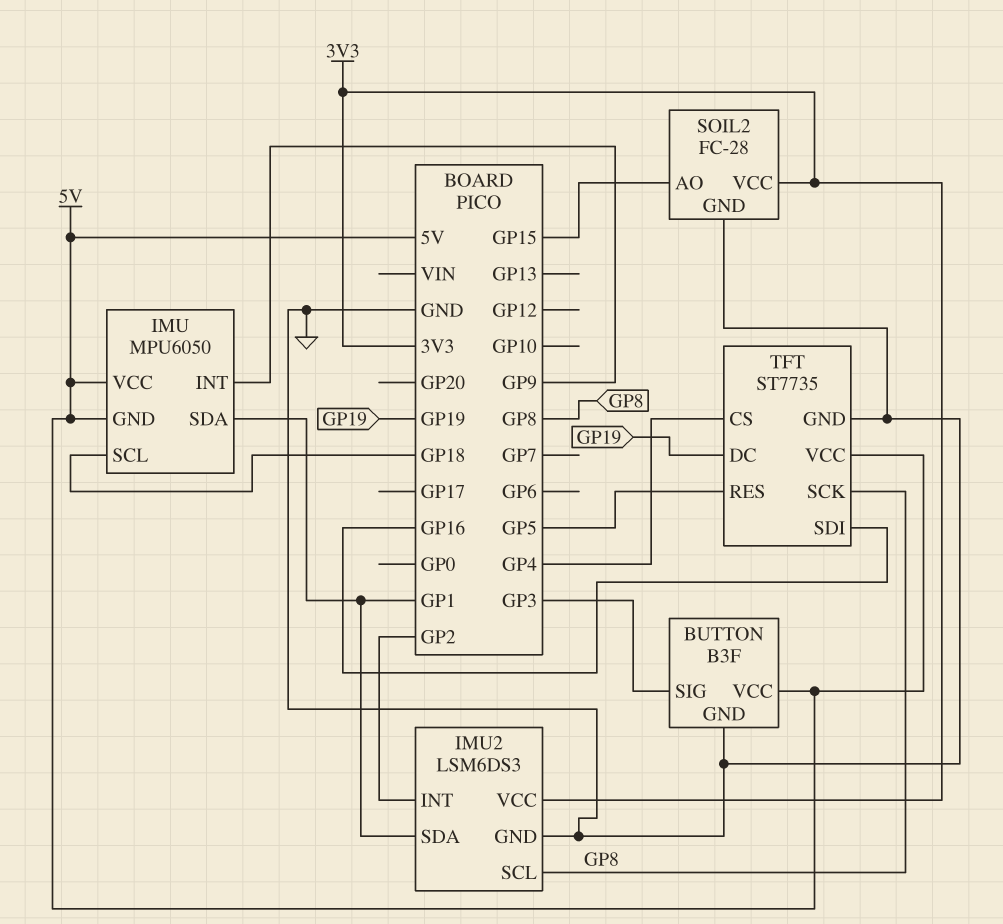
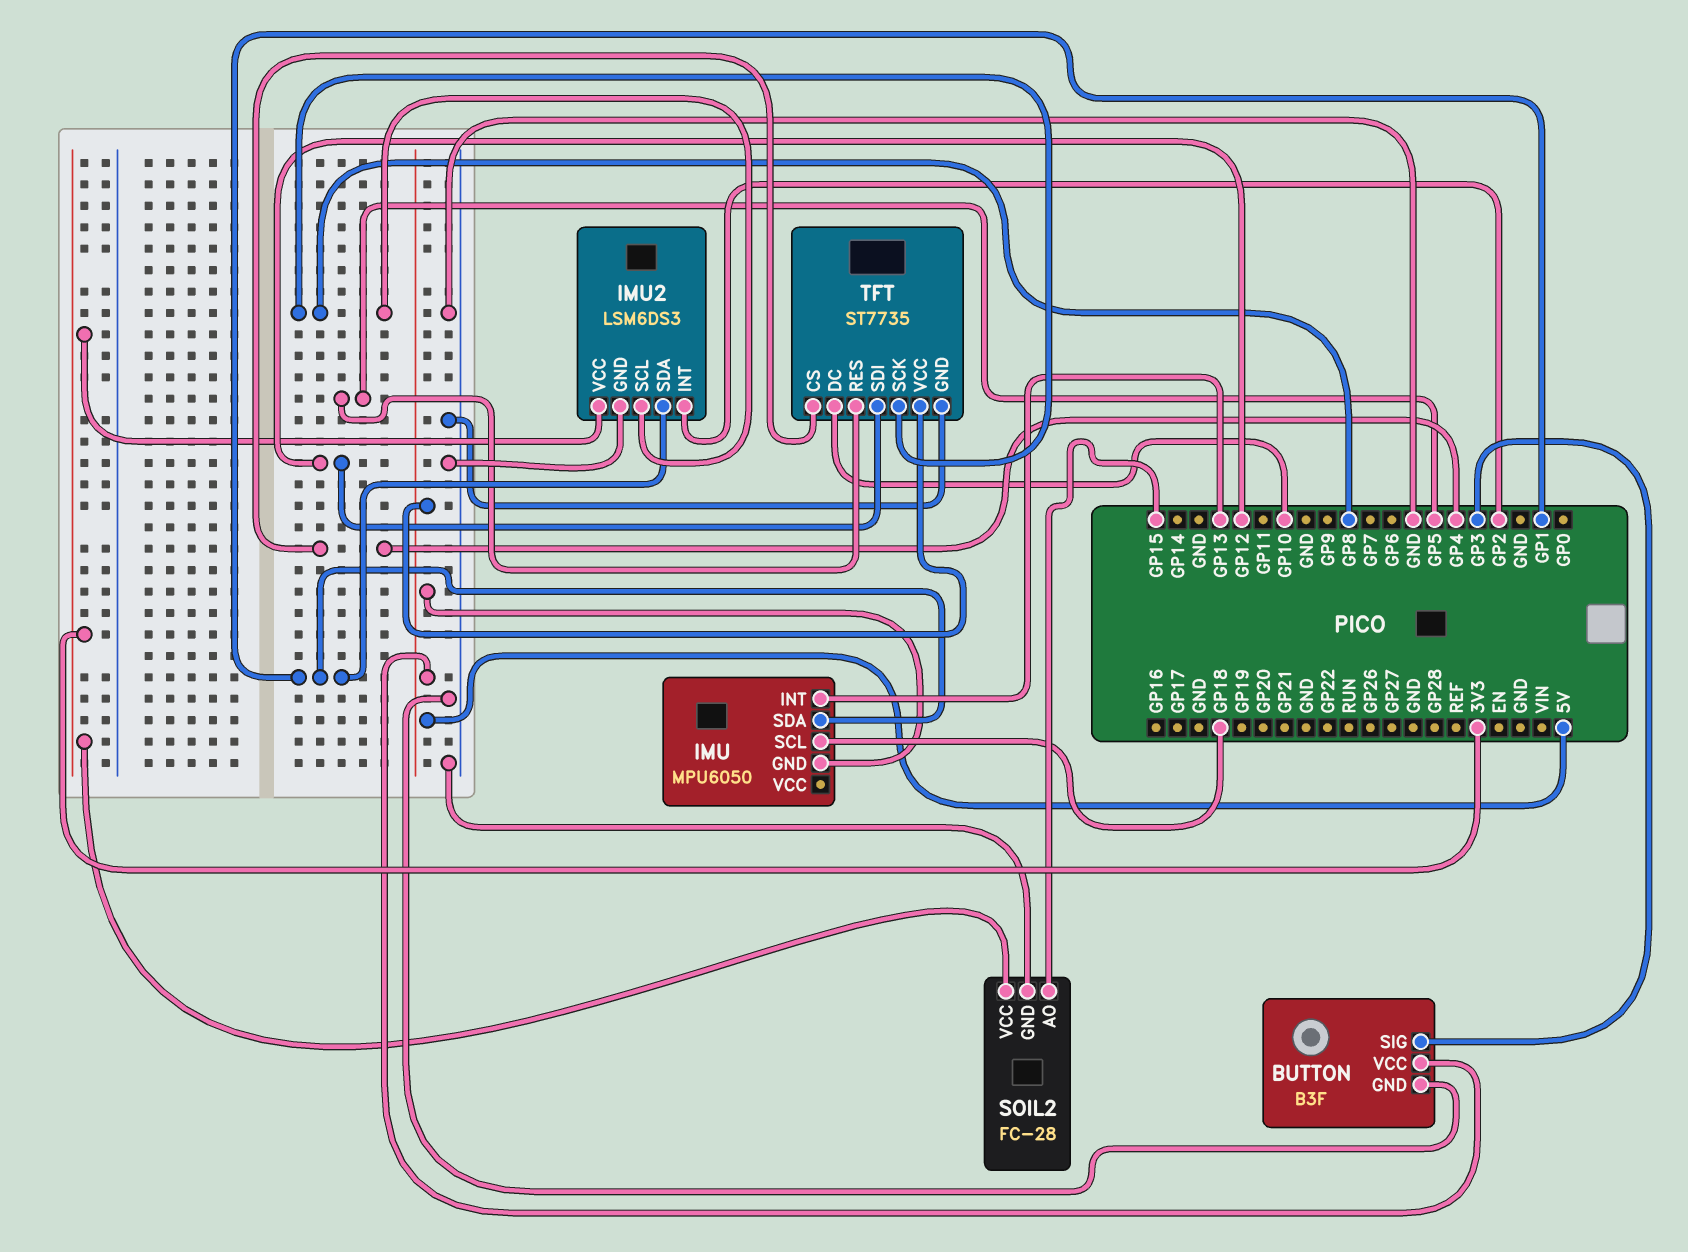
IMU pin INT: GP9 -> GP13
IMU pin VCC: 5V -> none
TFT pin DC: GP19 -> GP10
TFT pin SDI: GP16 -> GP12

